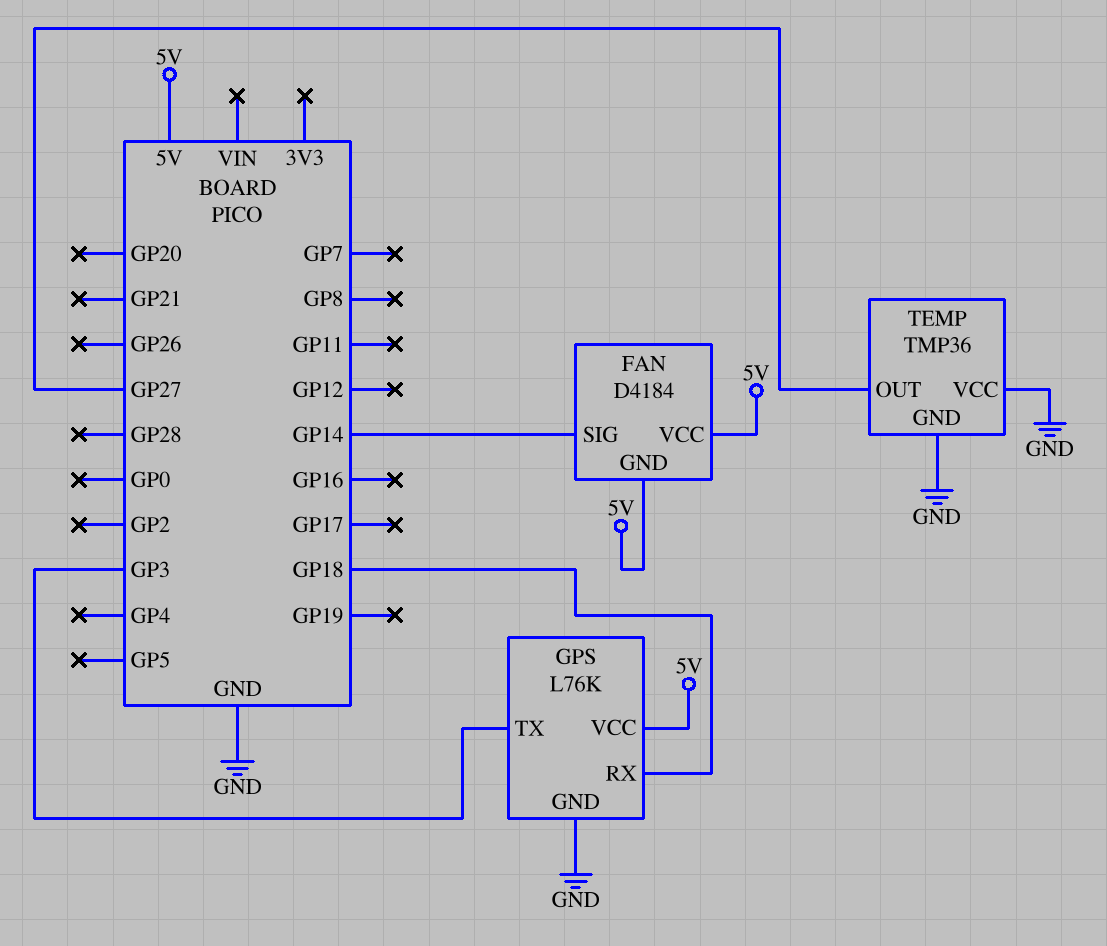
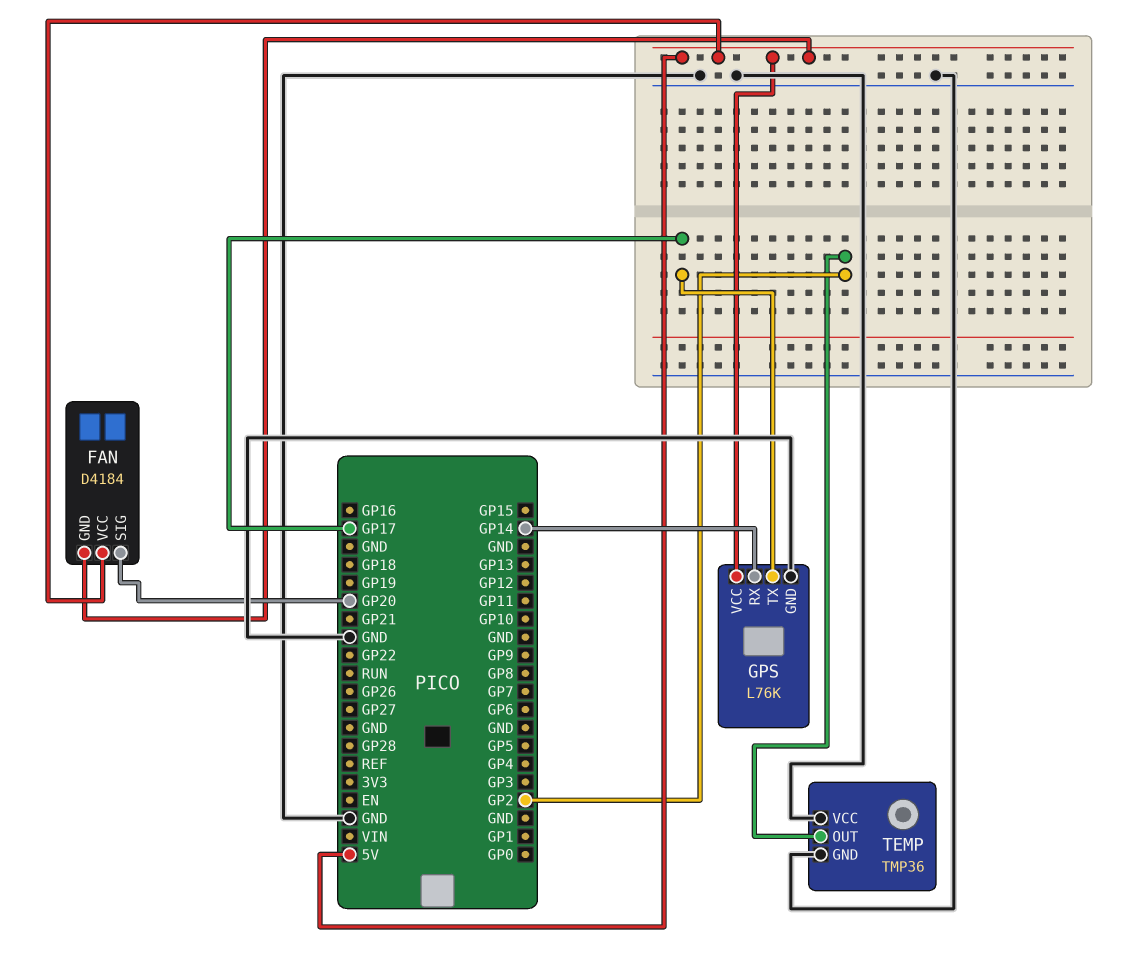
FAN pin SIG: GP14 -> GP20
GPS pin RX: GP18 -> GP14
GPS pin TX: GP3 -> GP17
TEMP pin OUT: GP27 -> GP2

